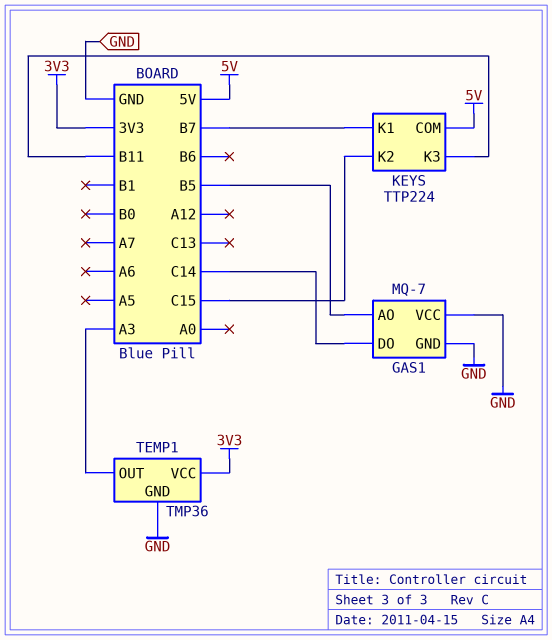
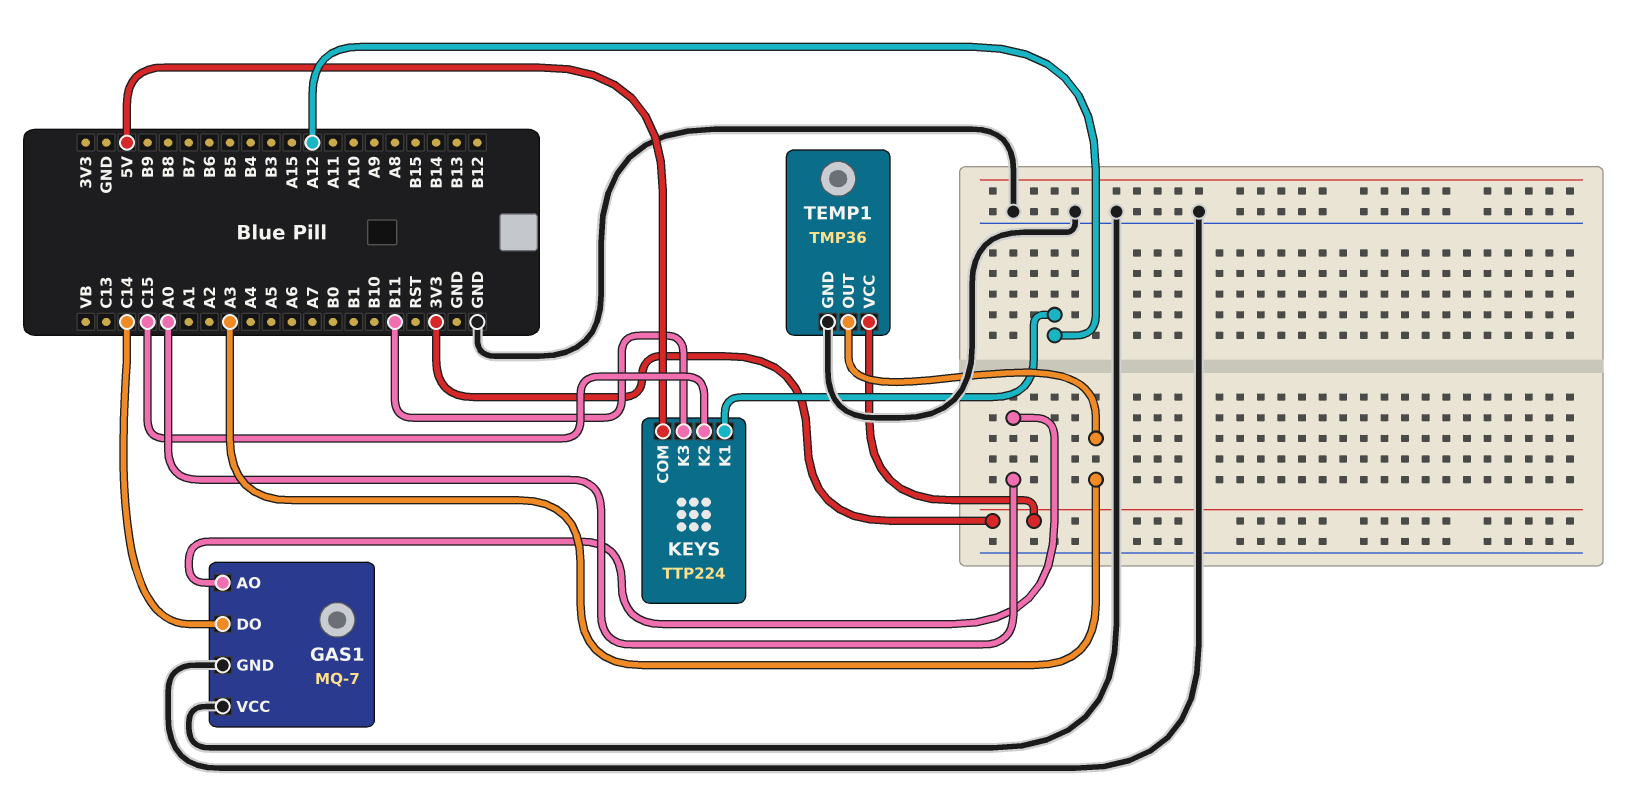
GAS1 pin AO: B5 -> A0
KEYS pin K1: B7 -> A12

